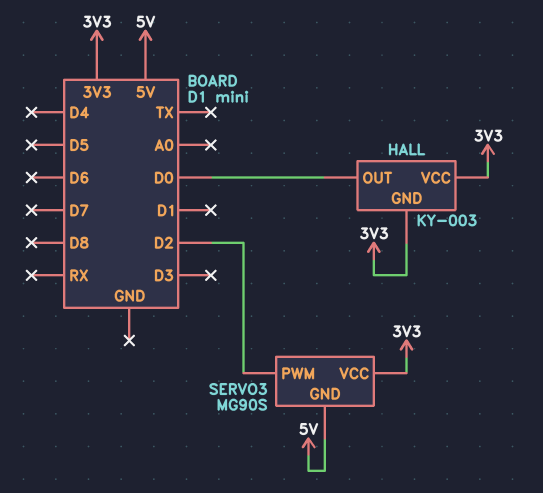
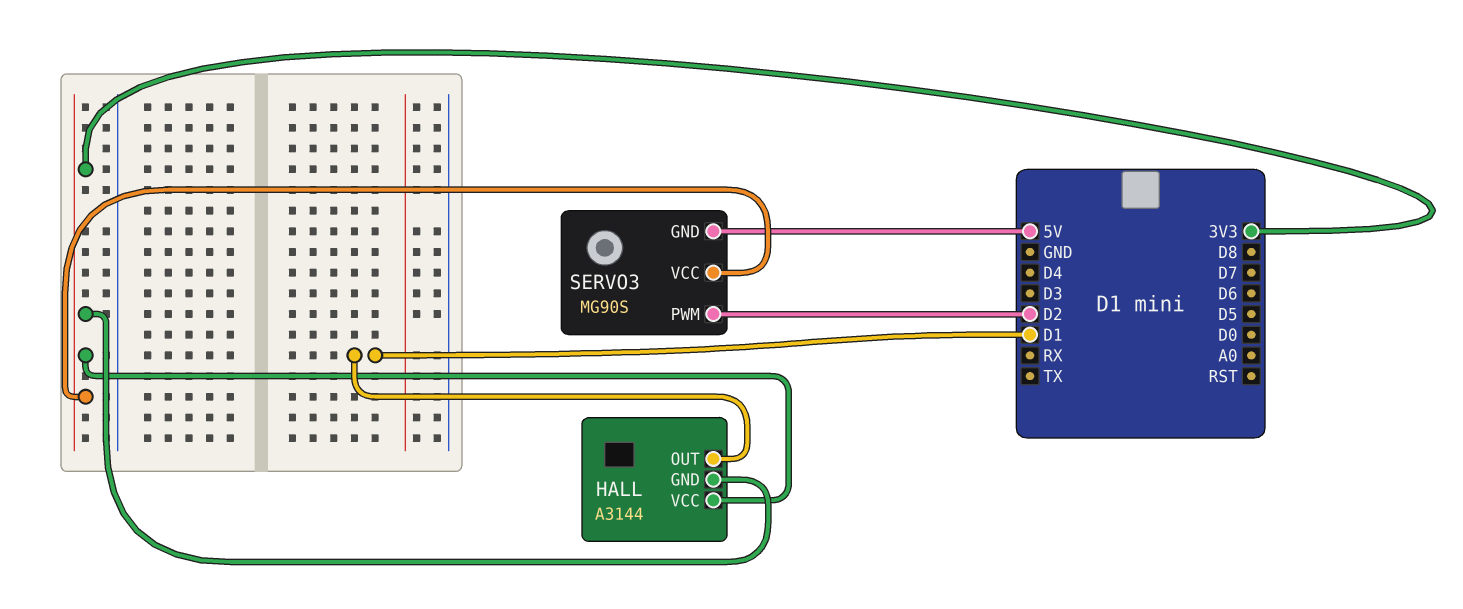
HALL: KY-003 -> A3144
HALL pin OUT: D0 -> D1

